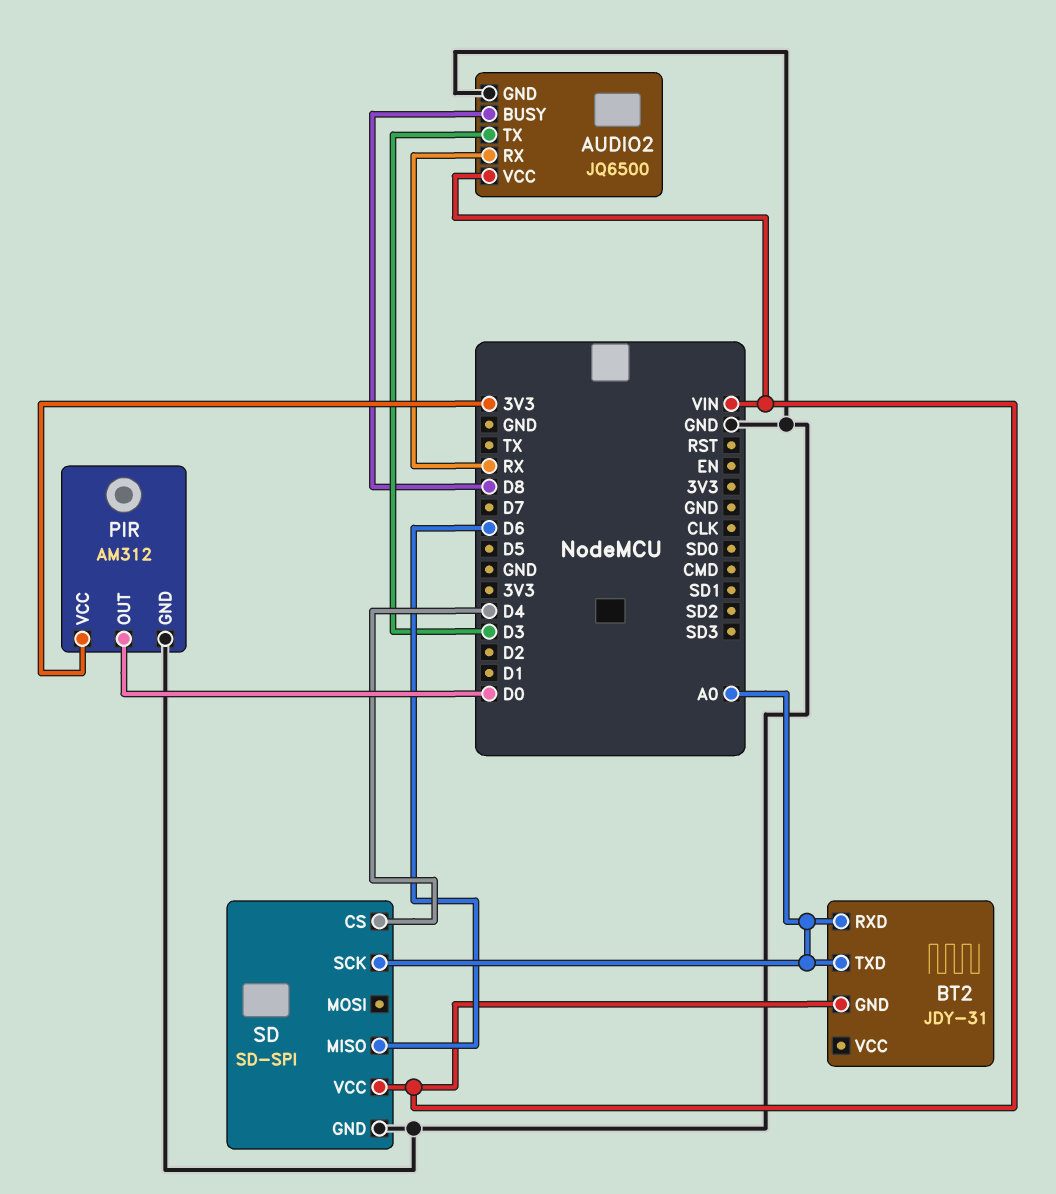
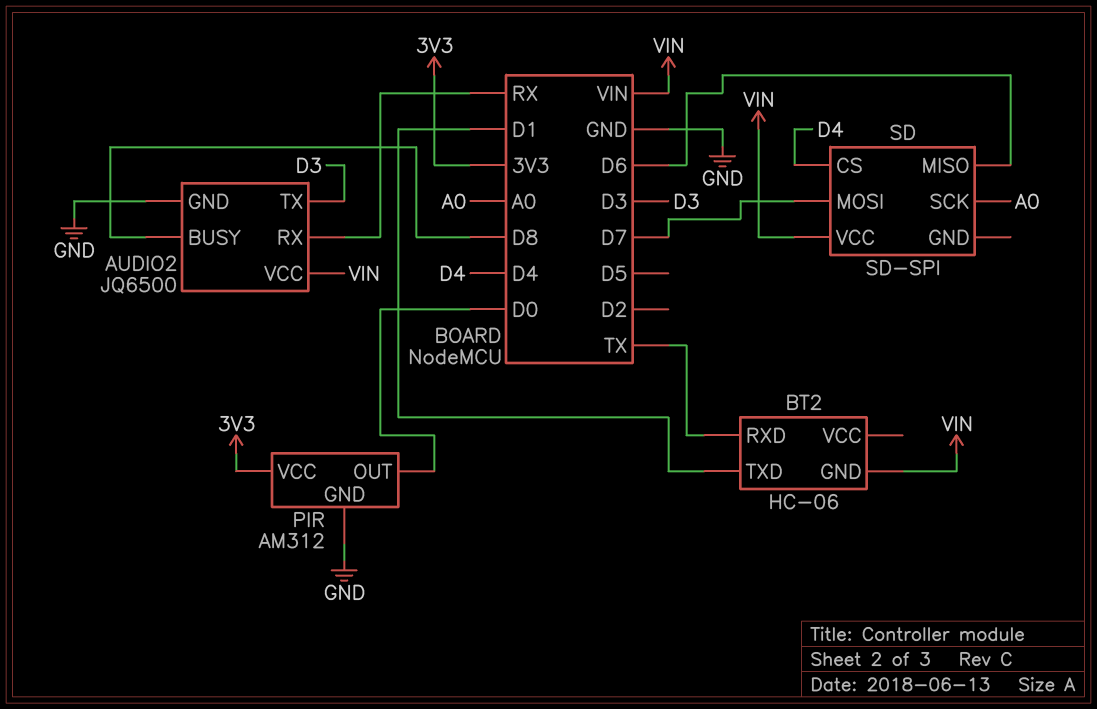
BT2: JDY-31 -> HC-06
BT2 pin RXD: A0 -> TX
BT2 pin TXD: A0 -> D1
SD pin GND: GND -> none
SD pin MOSI: none -> D7

